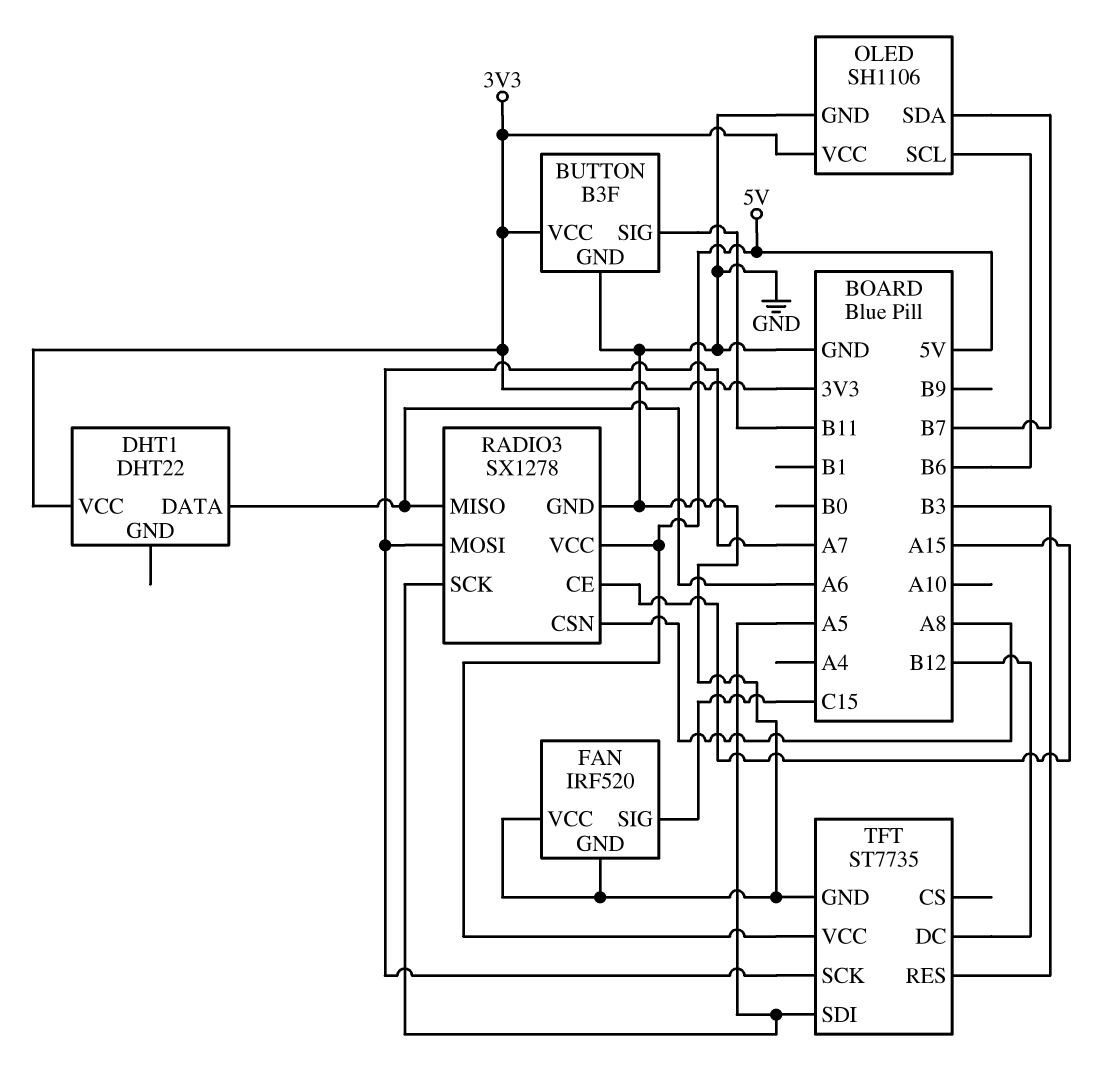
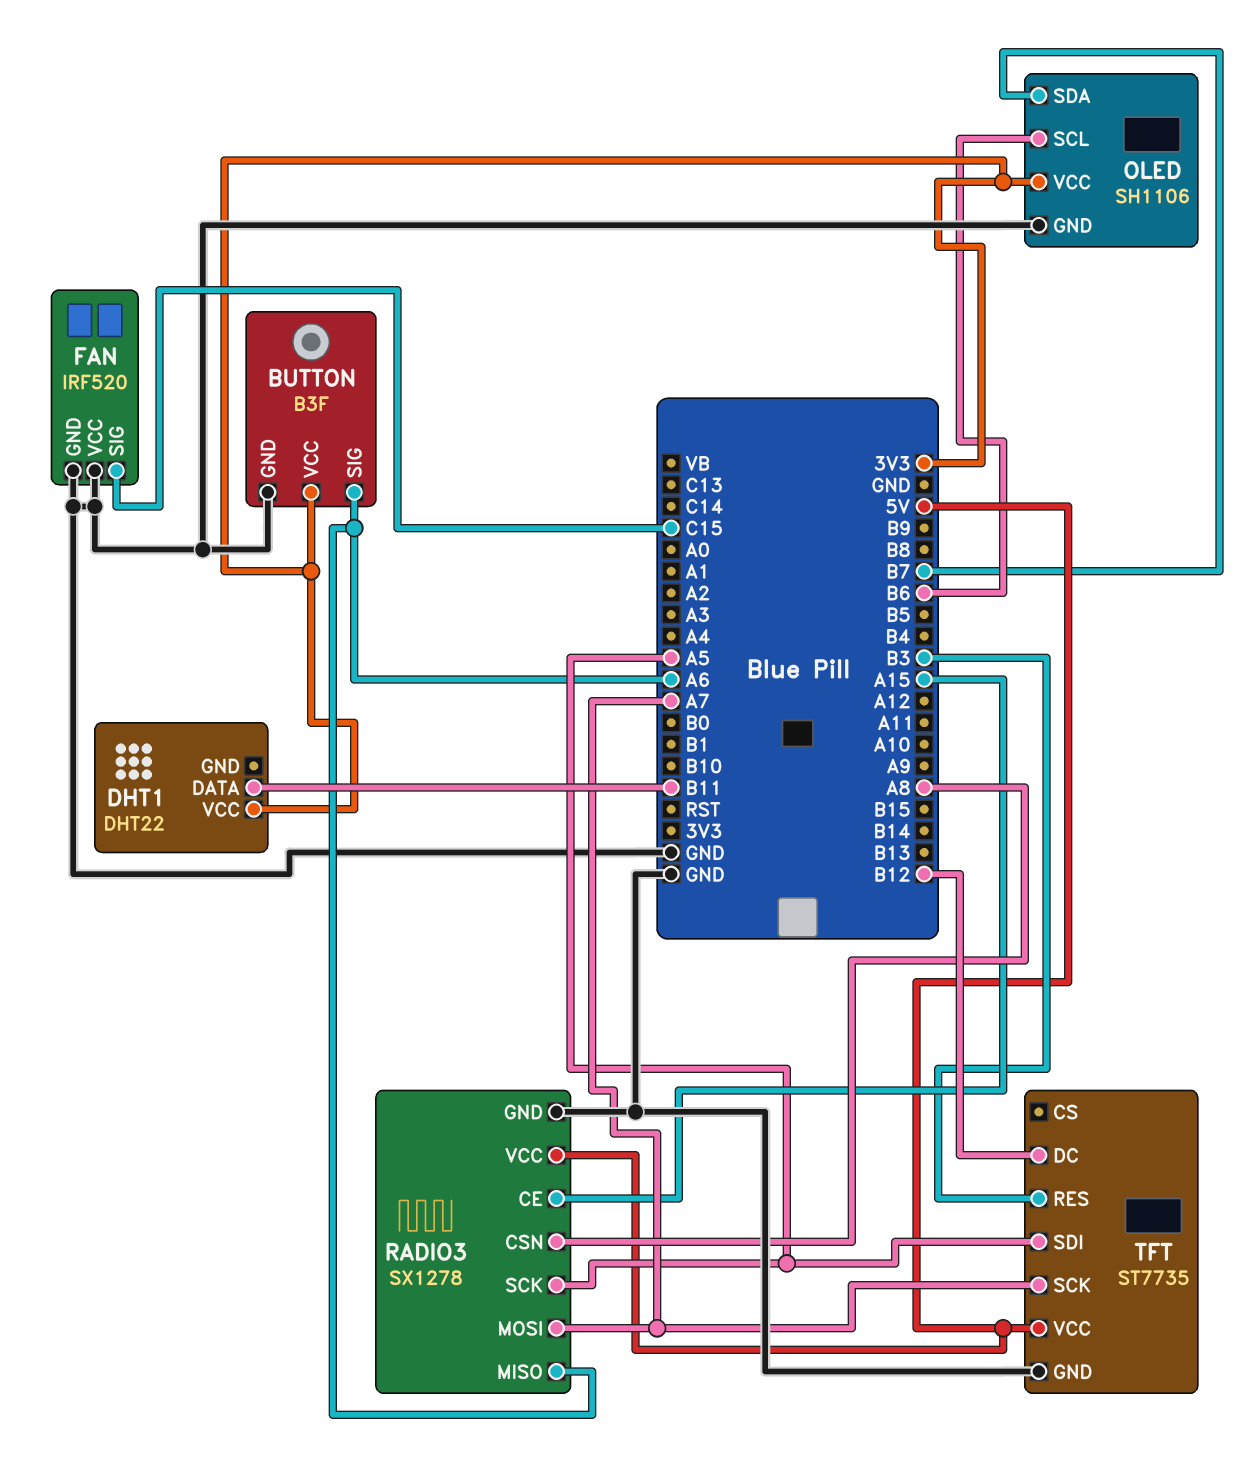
BUTTON pin SIG: B11 -> A6
DHT1 pin DATA: A6 -> B11

